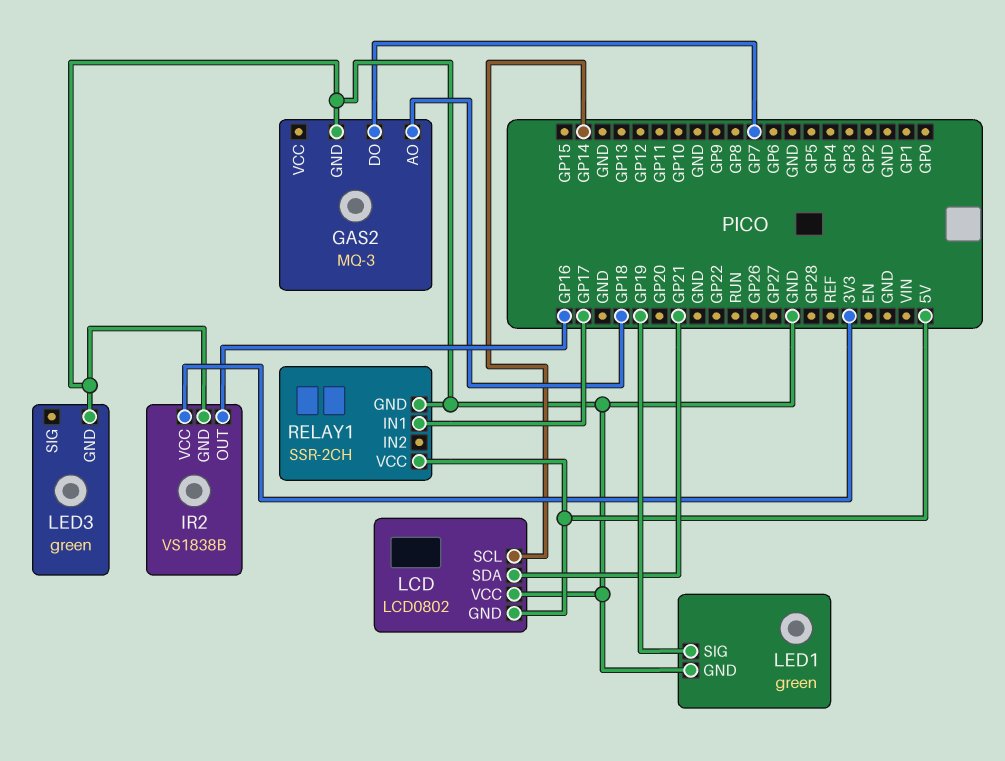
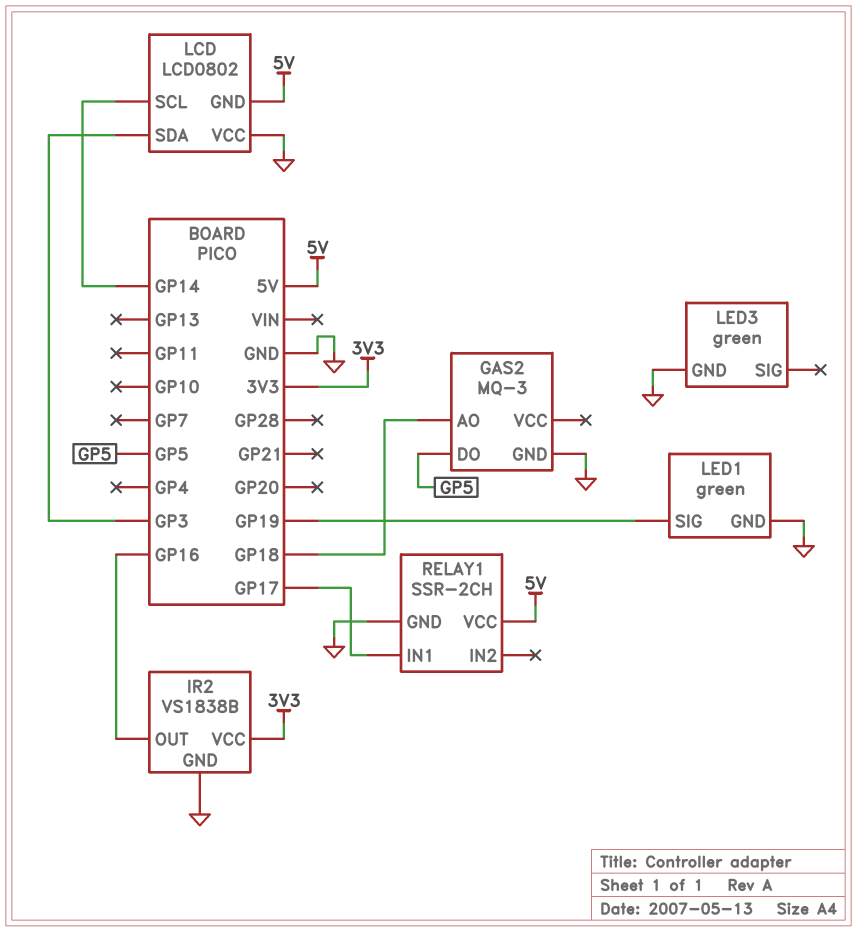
GAS2 pin DO: GP7 -> GP5
LCD pin SDA: GP21 -> GP3

